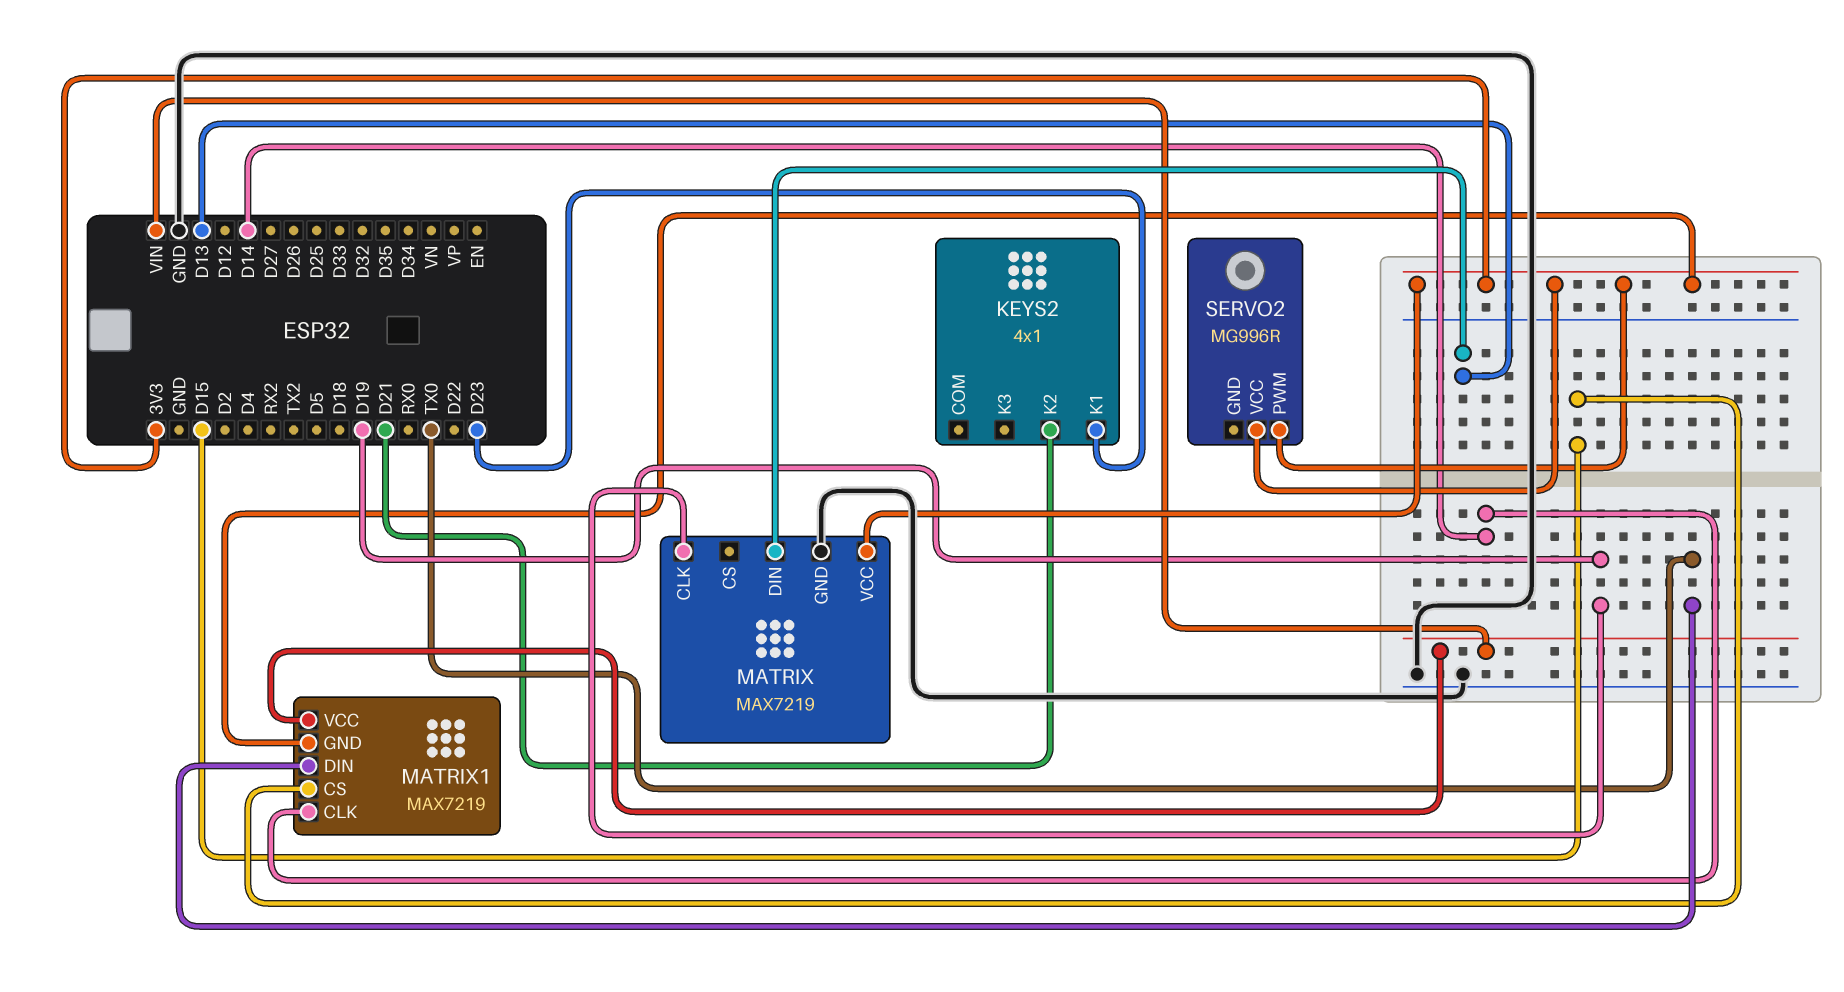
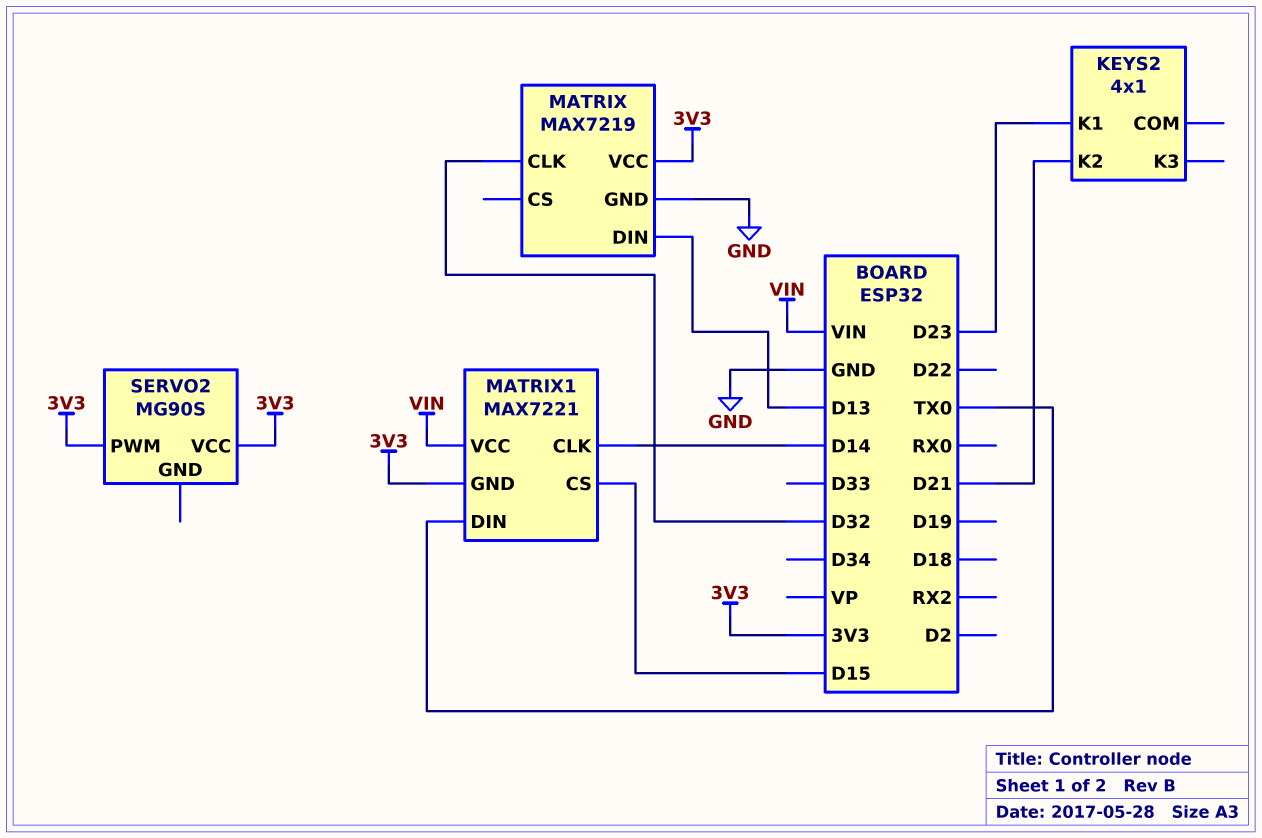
MATRIX pin CLK: D19 -> D32
MATRIX1: MAX7219 -> MAX7221
SERVO2: MG996R -> MG90S

